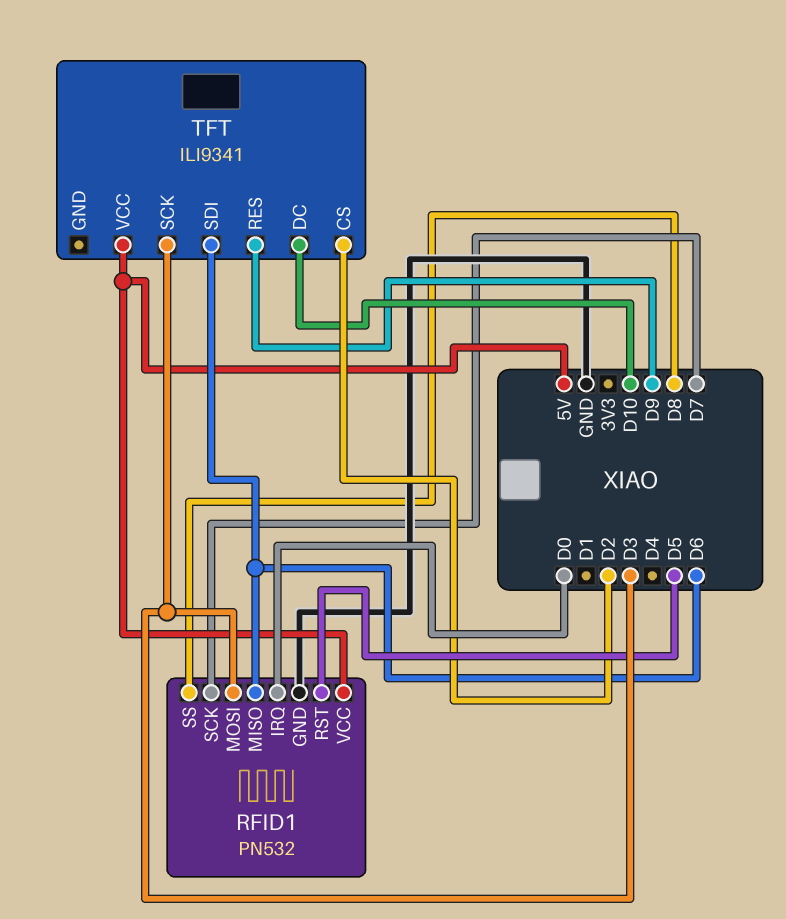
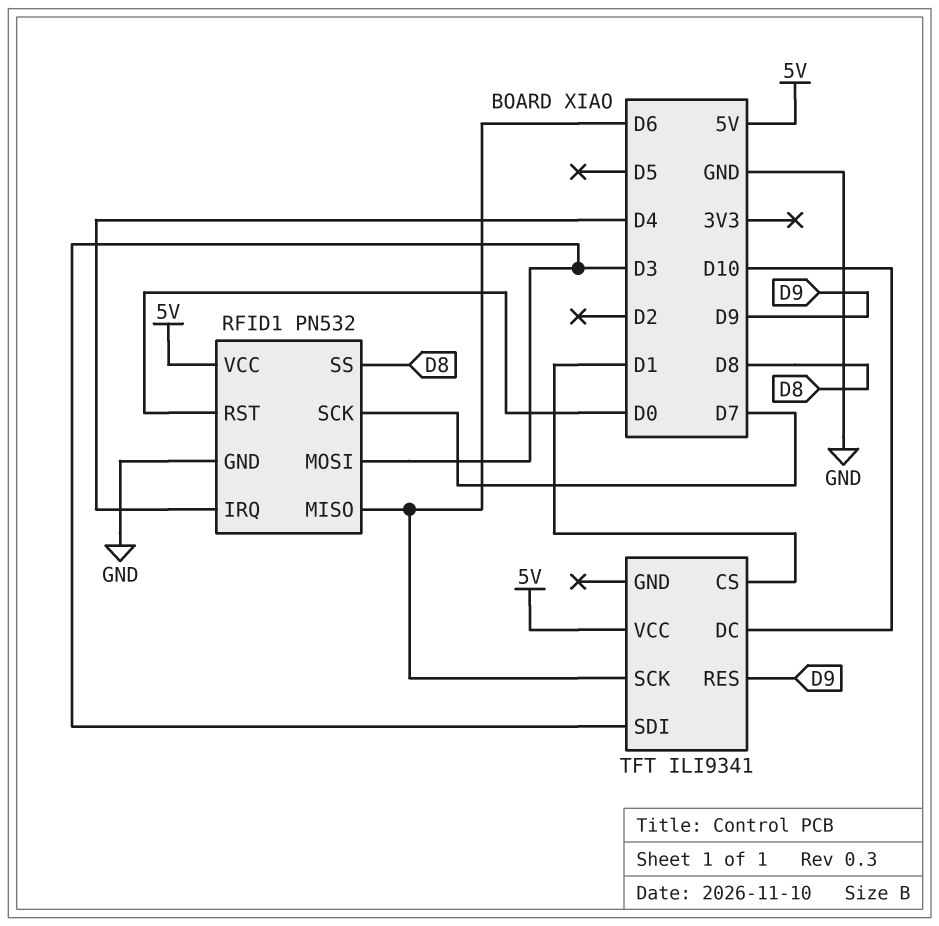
RFID1 pin IRQ: D0 -> D4
RFID1 pin RST: D5 -> D0
TFT pin CS: D2 -> D1
TFT pin SCK: D3 -> D6
TFT pin SDI: D6 -> D3

